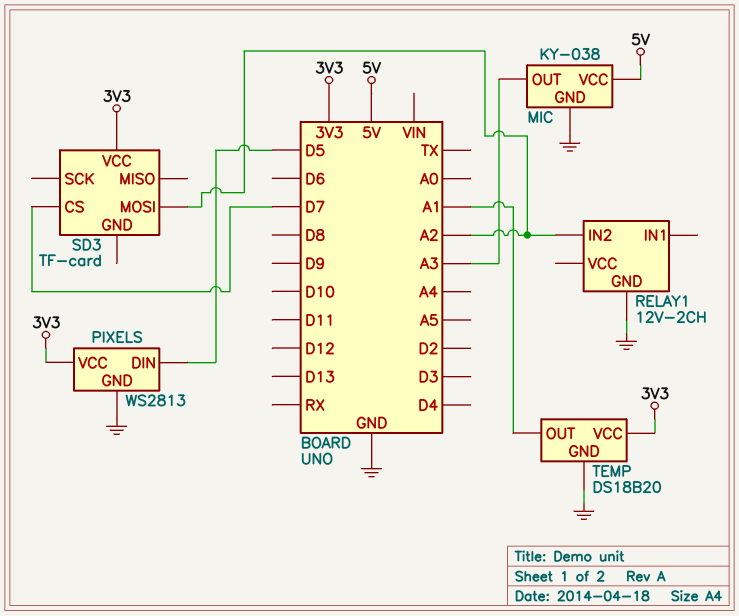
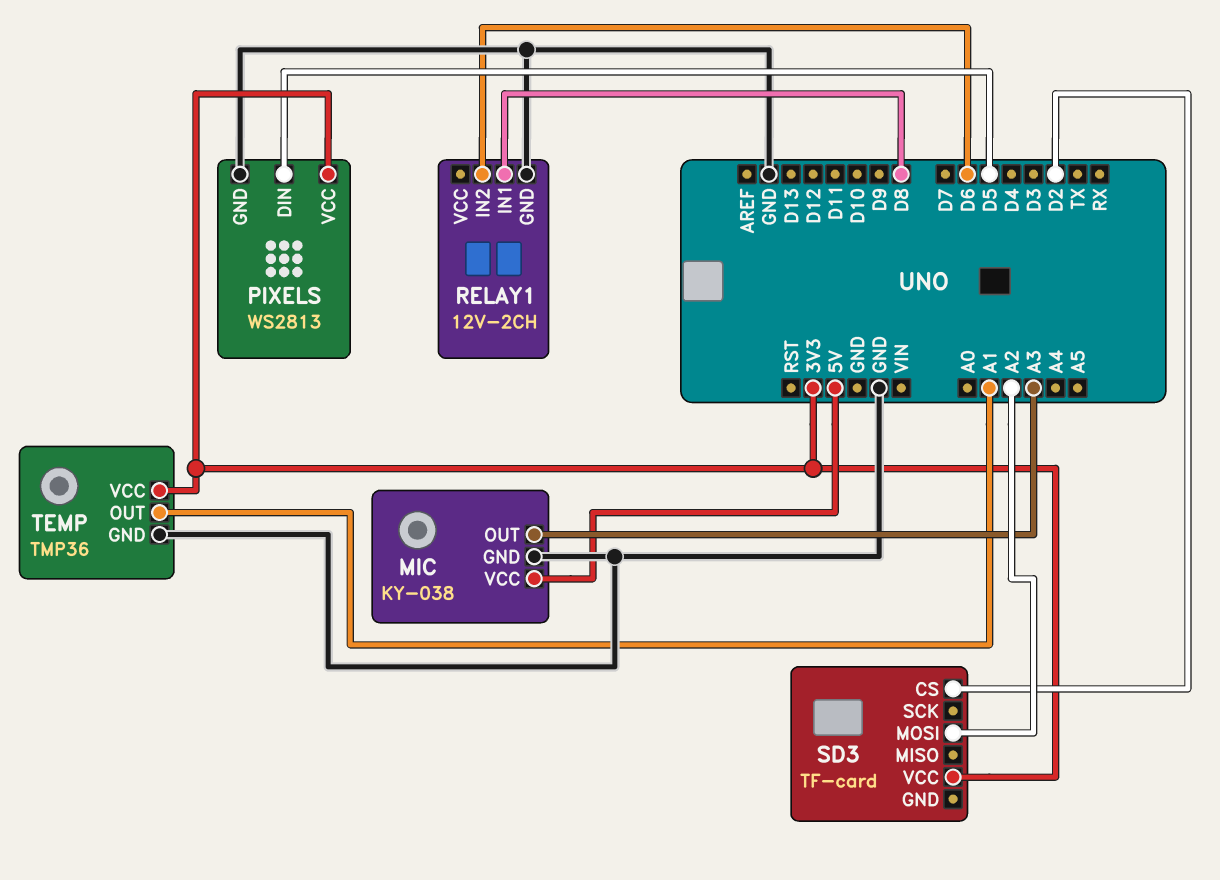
RELAY1 pin IN1: none -> D8
RELAY1 pin IN2: A2 -> D6
SD3 pin CS: D7 -> D2
TEMP: DS18B20 -> TMP36

